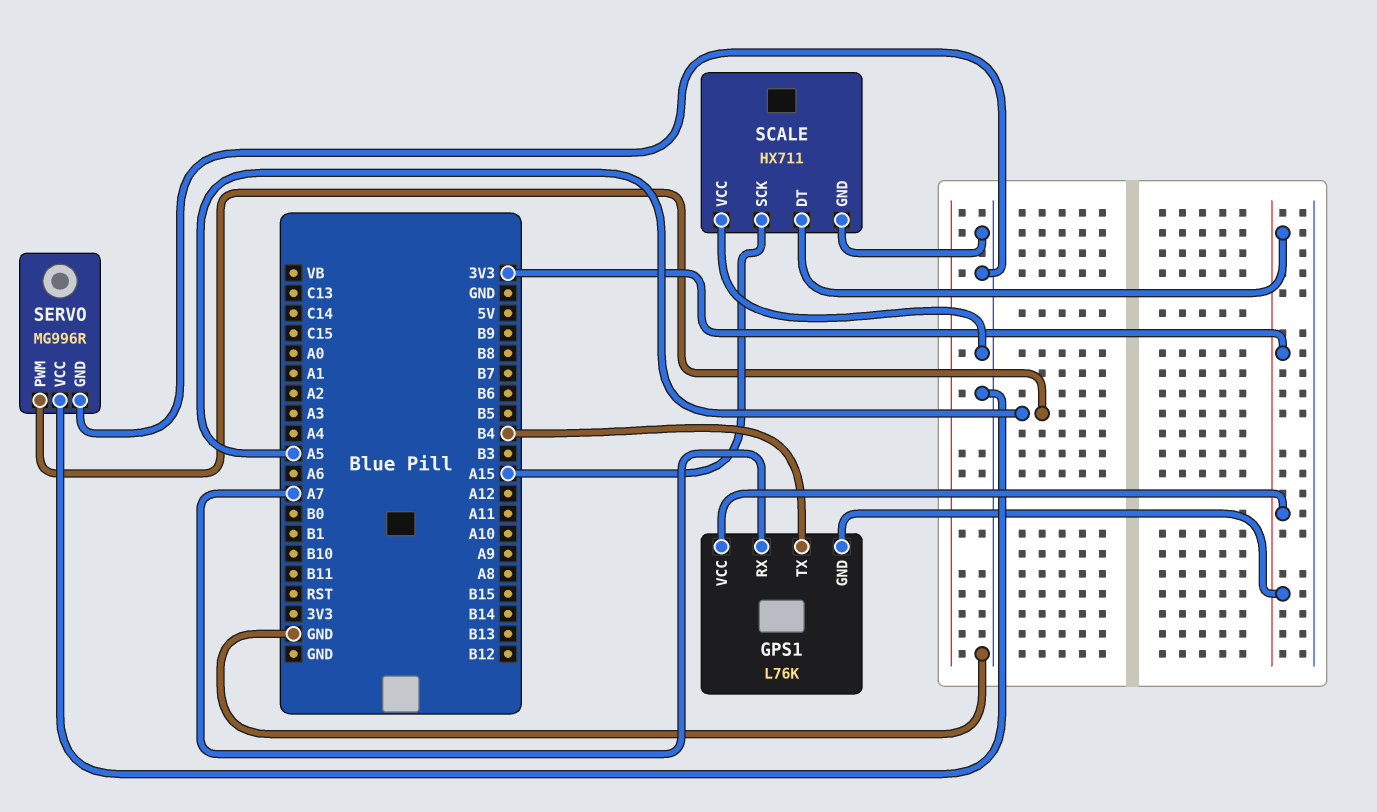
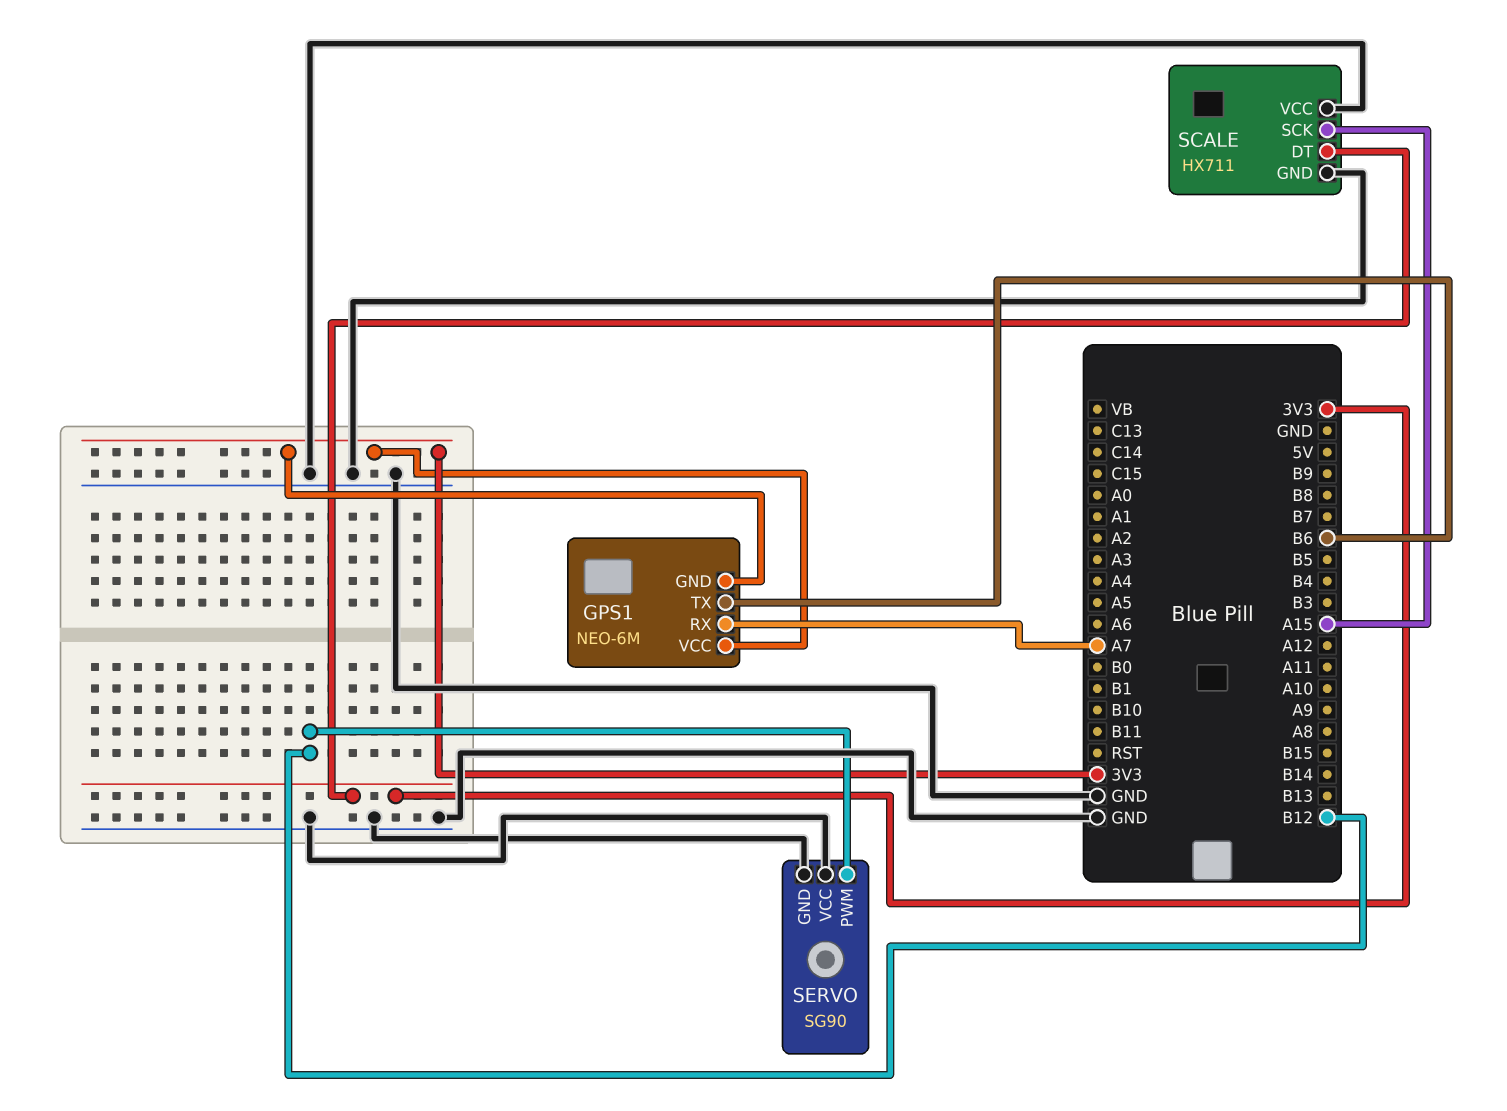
GPS1: L76K -> NEO-6M
GPS1 pin TX: B4 -> B6
SERVO: MG996R -> SG90
SERVO pin PWM: A5 -> B12

